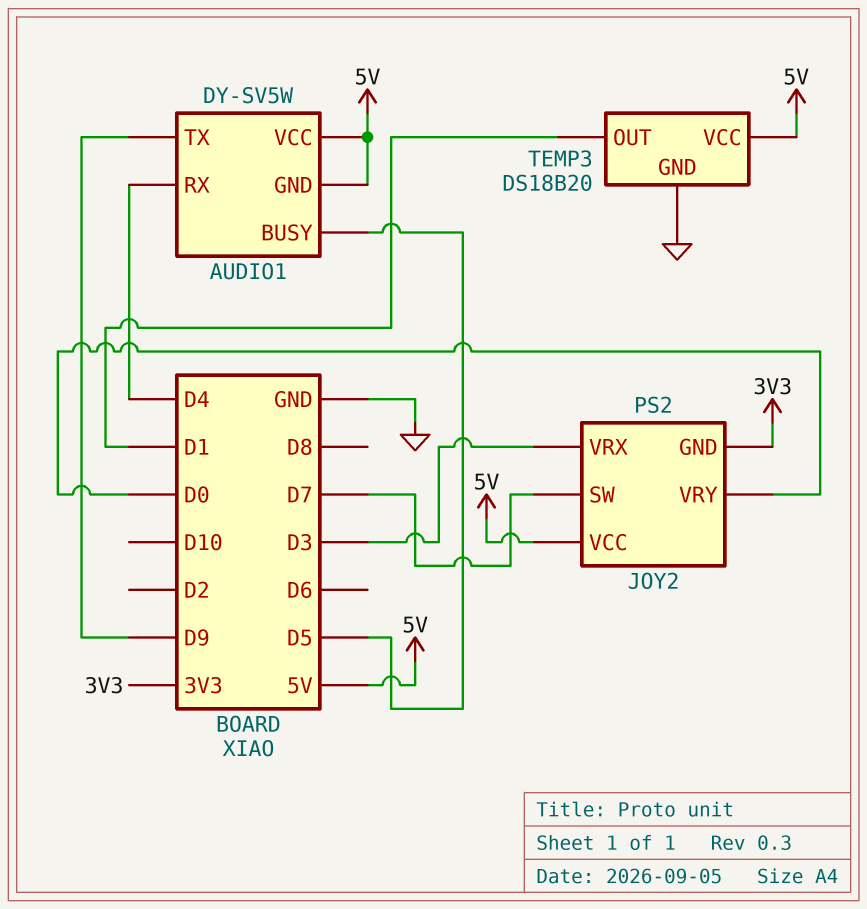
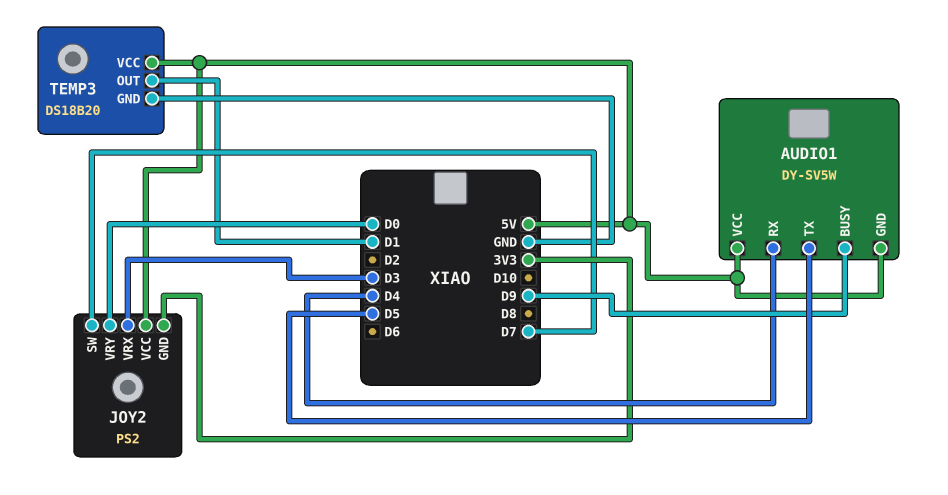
AUDIO1 pin BUSY: D5 -> D9
AUDIO1 pin TX: D9 -> D5

